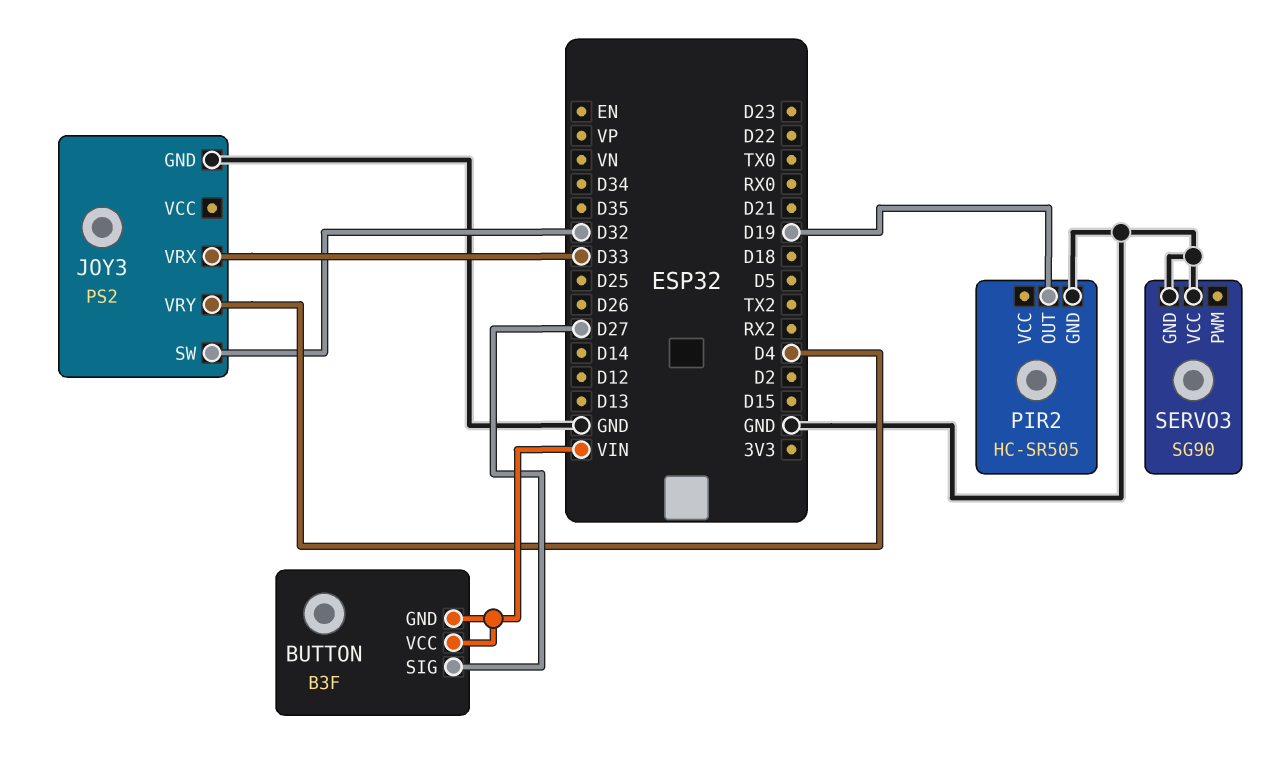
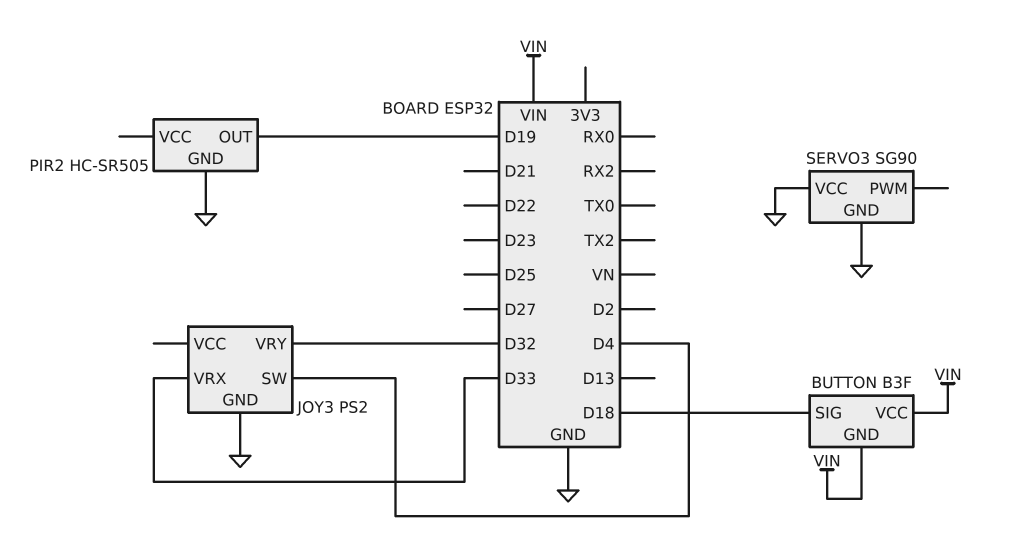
BUTTON pin SIG: D27 -> D18
JOY3 pin SW: D32 -> D4
JOY3 pin VRY: D4 -> D32

